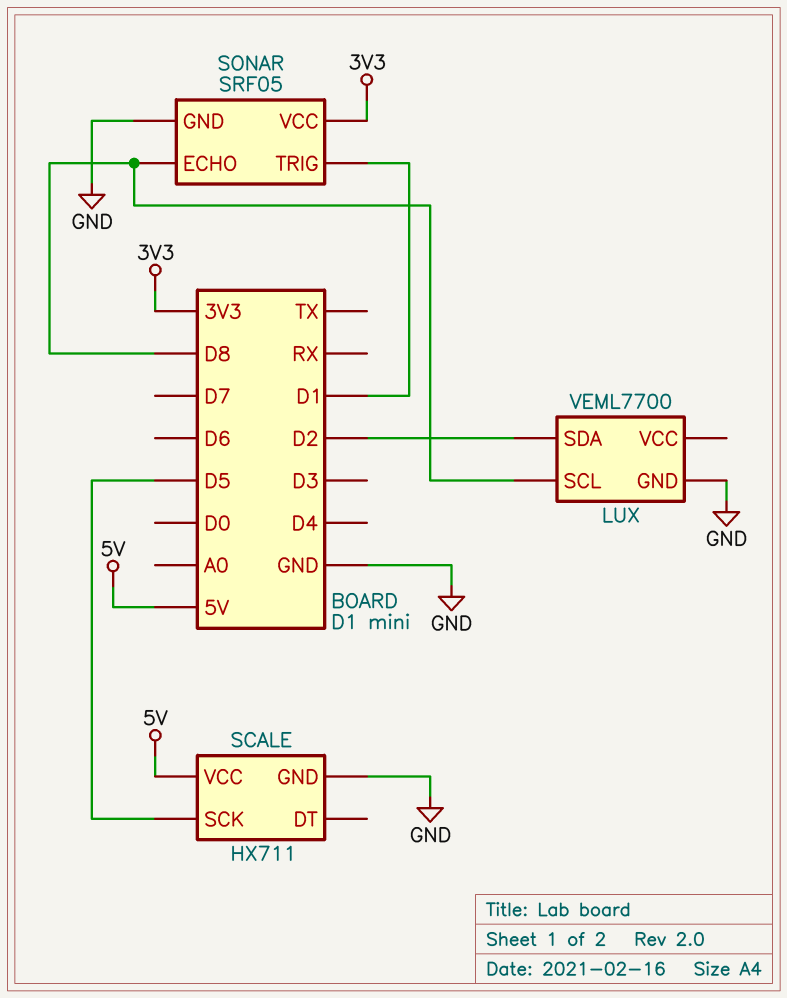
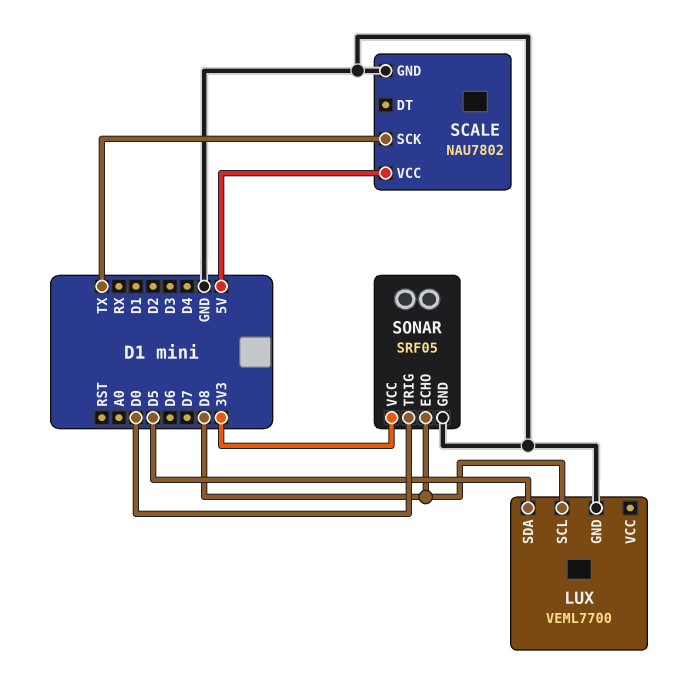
LUX pin SDA: D2 -> D5
SCALE: HX711 -> NAU7802
SCALE pin SCK: D5 -> TX
SONAR pin TRIG: D1 -> D0

